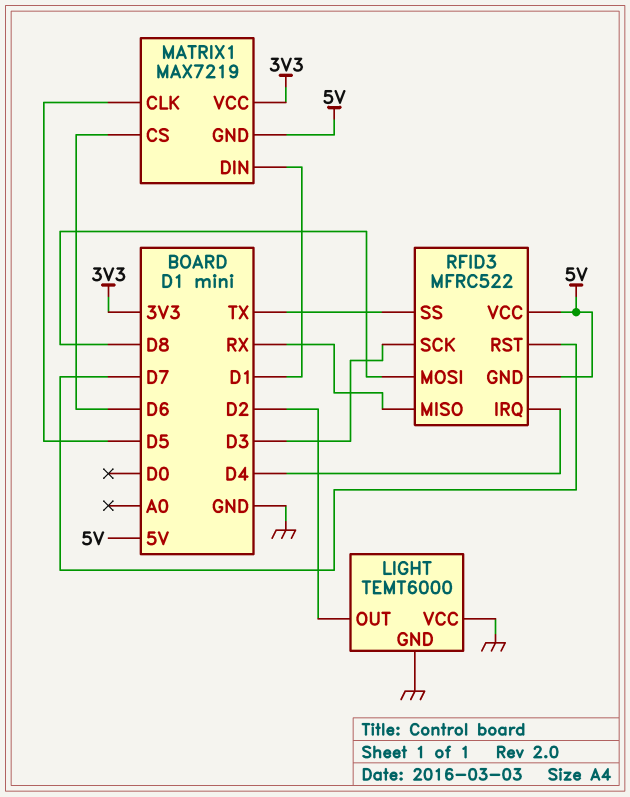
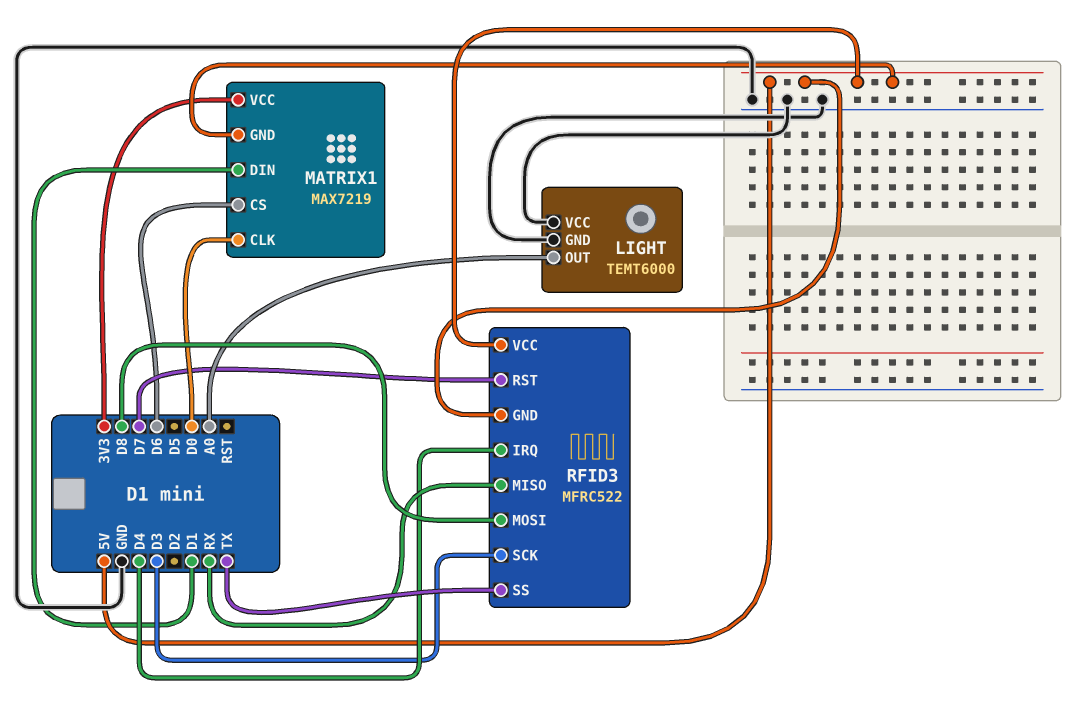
LIGHT pin OUT: D2 -> A0
MATRIX1 pin CLK: D5 -> D0

